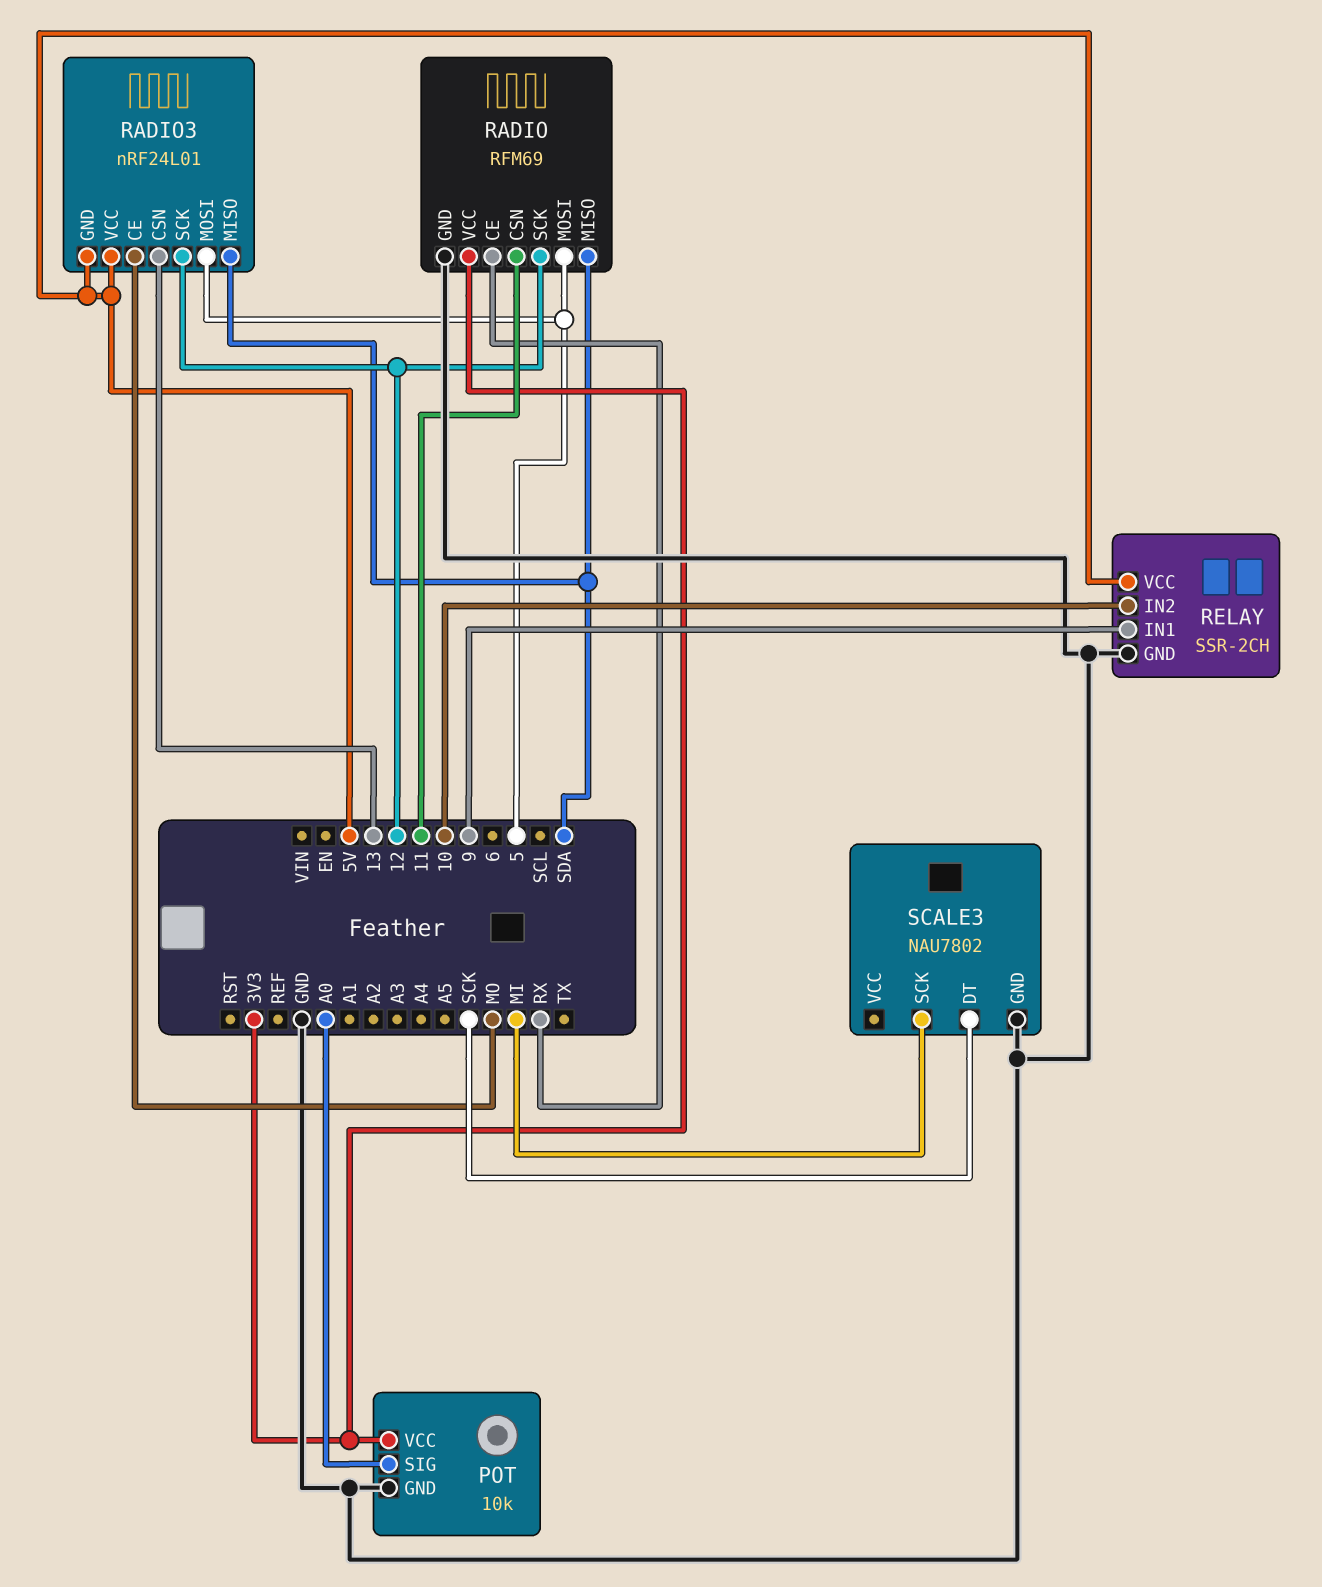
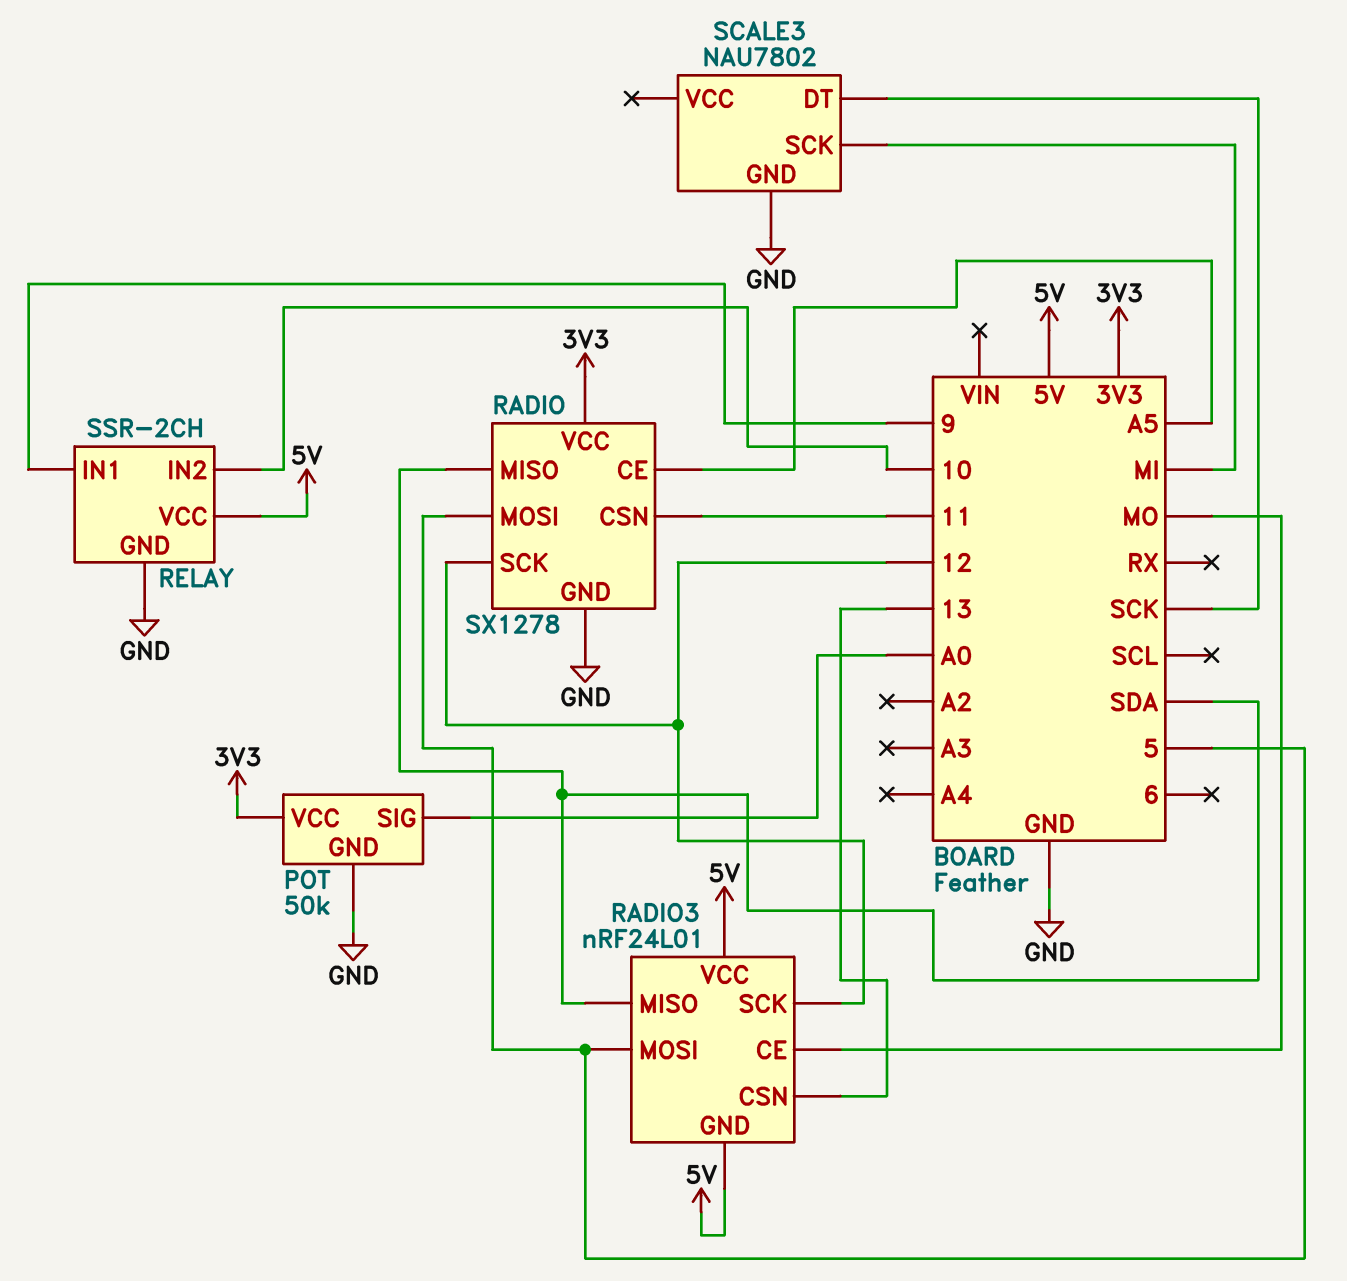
POT: 10k -> 50k
RADIO: RFM69 -> SX1278
RADIO pin CE: RX -> A5

